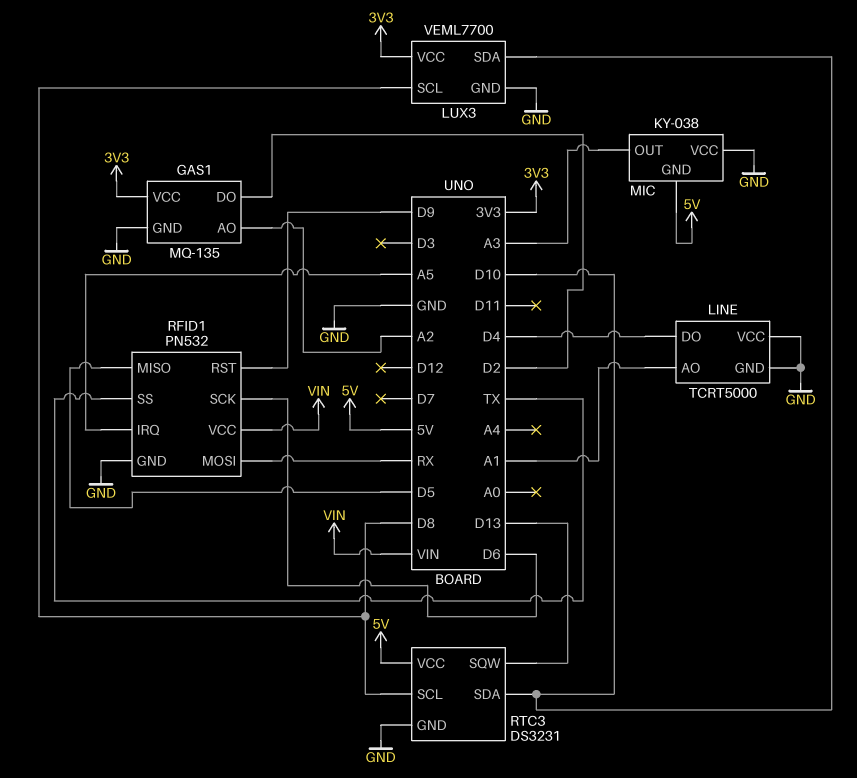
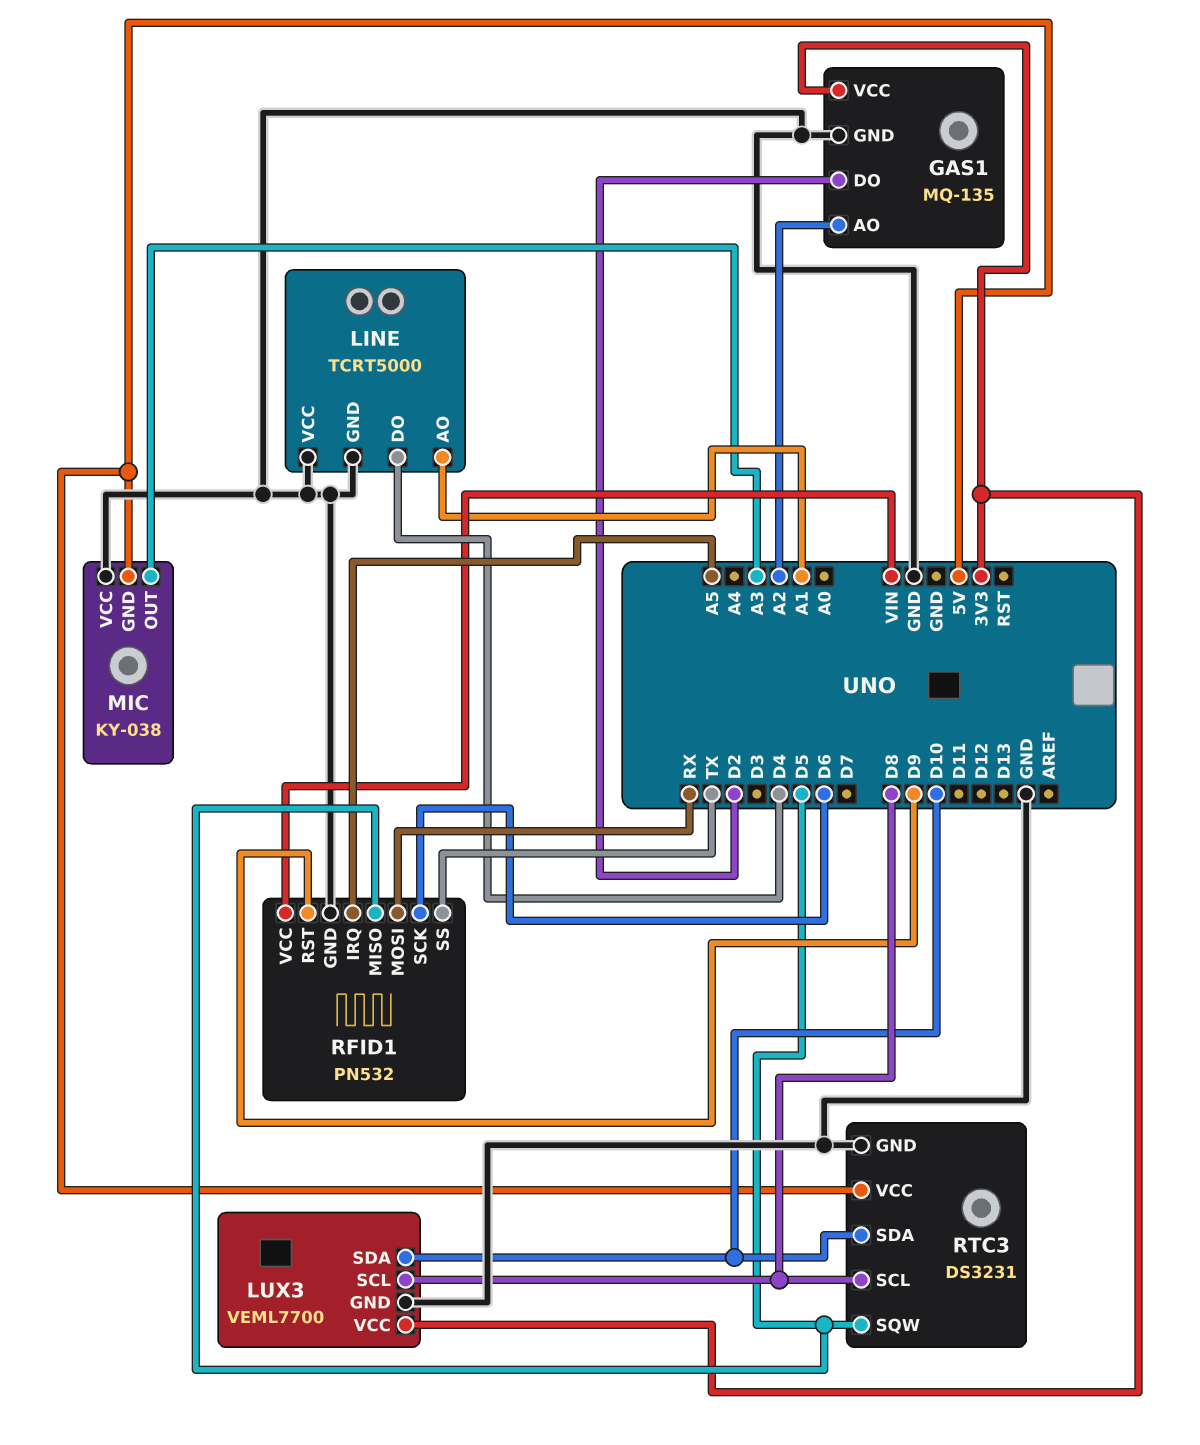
RTC3 pin SQW: D13 -> D5

